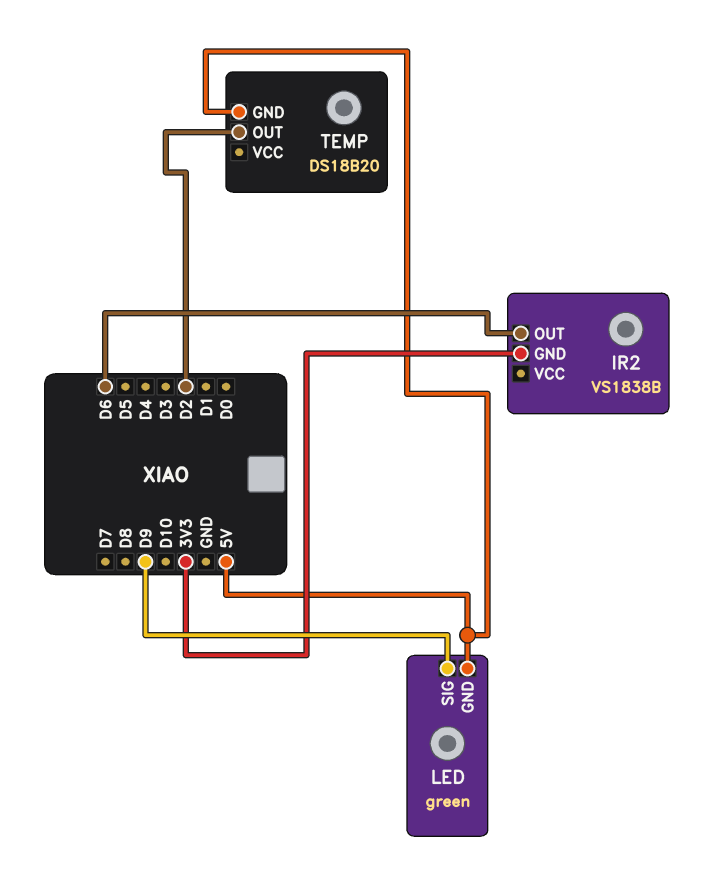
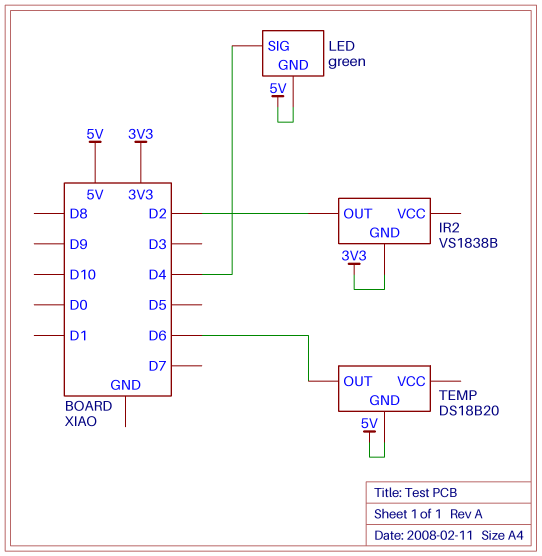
IR2 pin OUT: D6 -> D2
LED pin SIG: D9 -> D4
TEMP pin OUT: D2 -> D6

